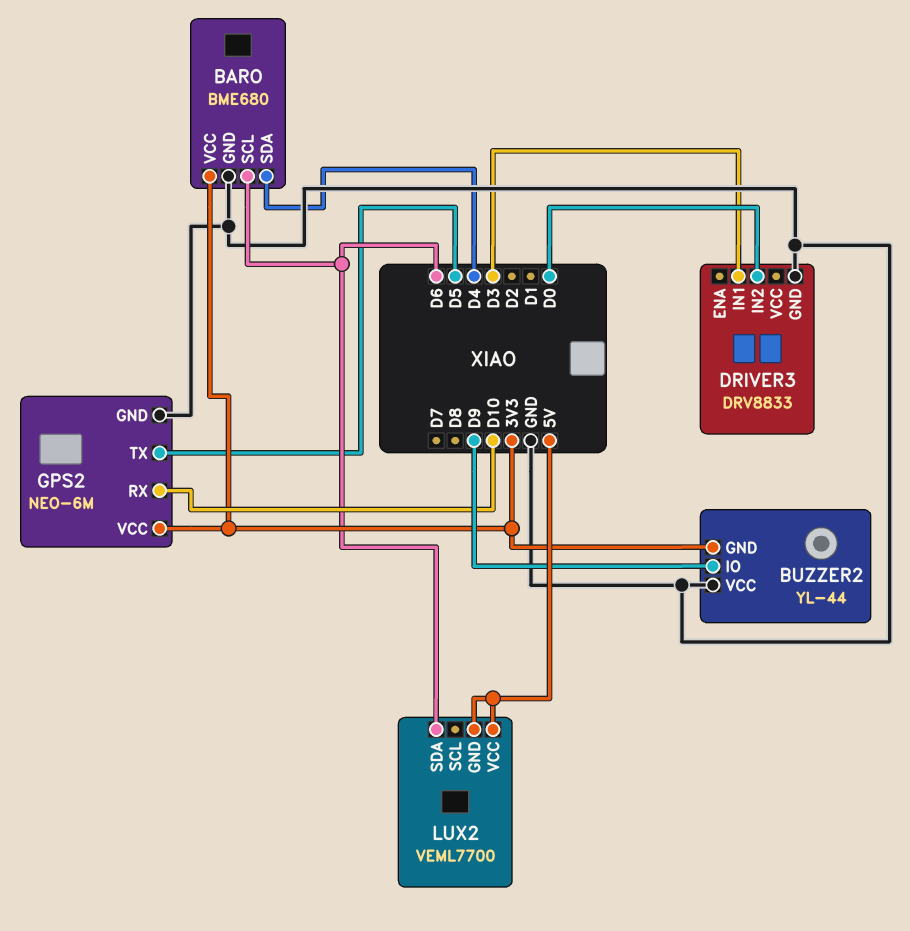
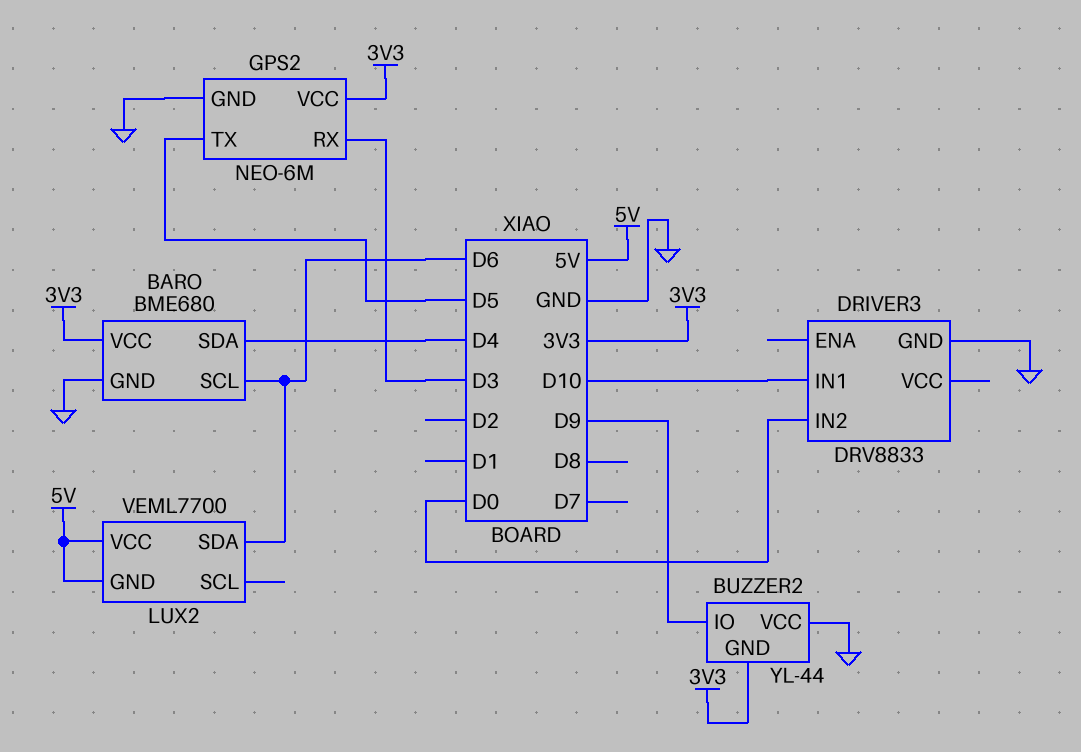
DRIVER3 pin IN1: D3 -> D10
GPS2 pin RX: D10 -> D3

